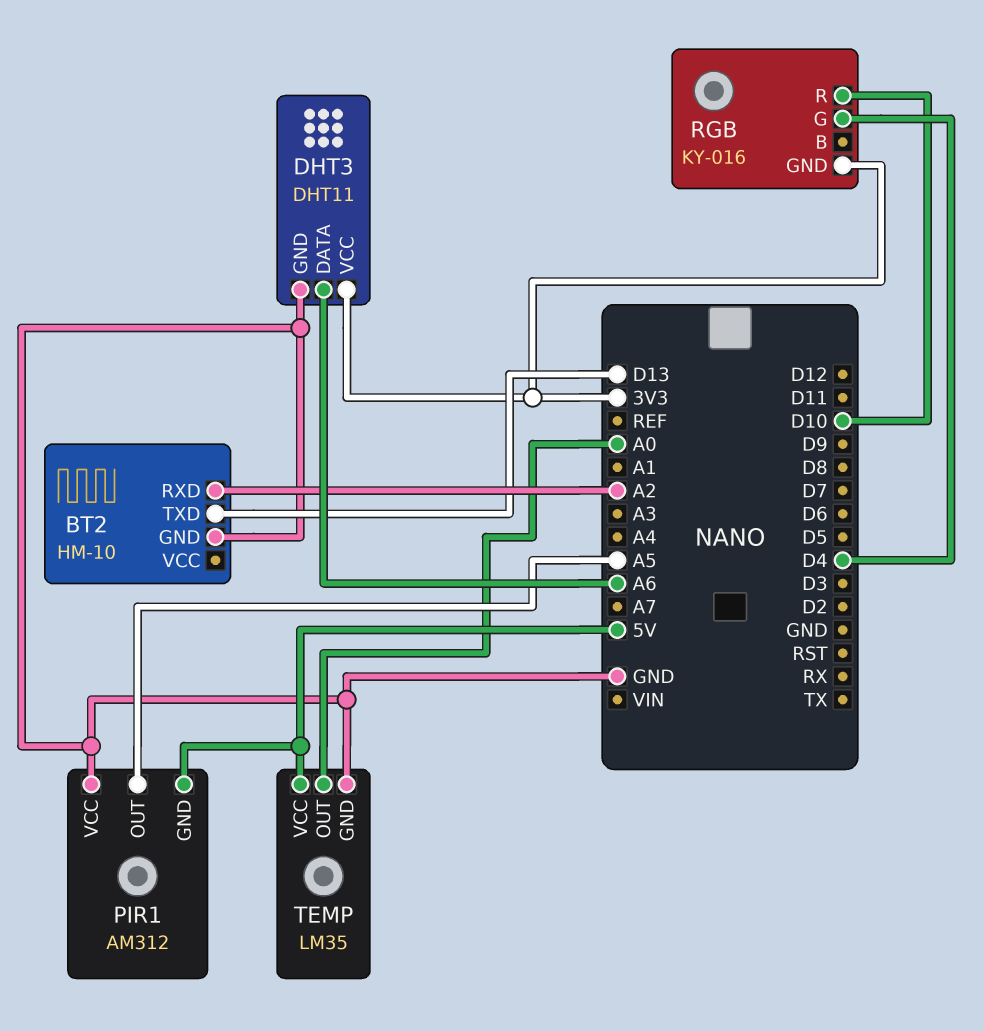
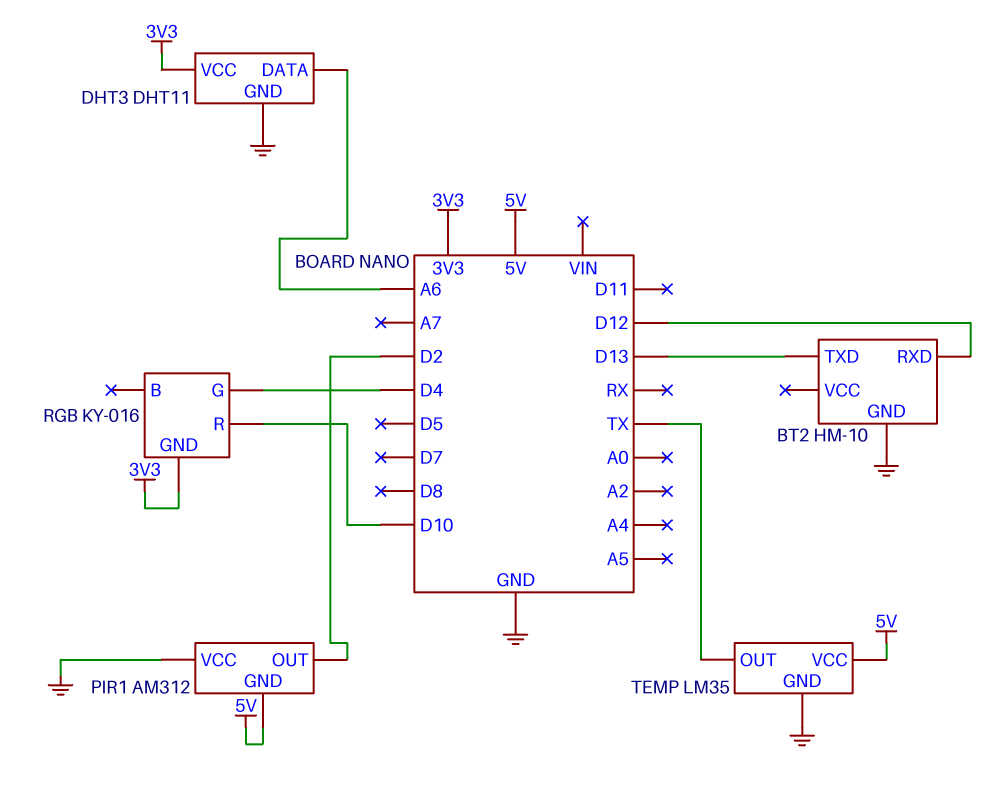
BT2 pin RXD: A2 -> D12
PIR1 pin OUT: A5 -> D2
TEMP pin OUT: A0 -> TX

